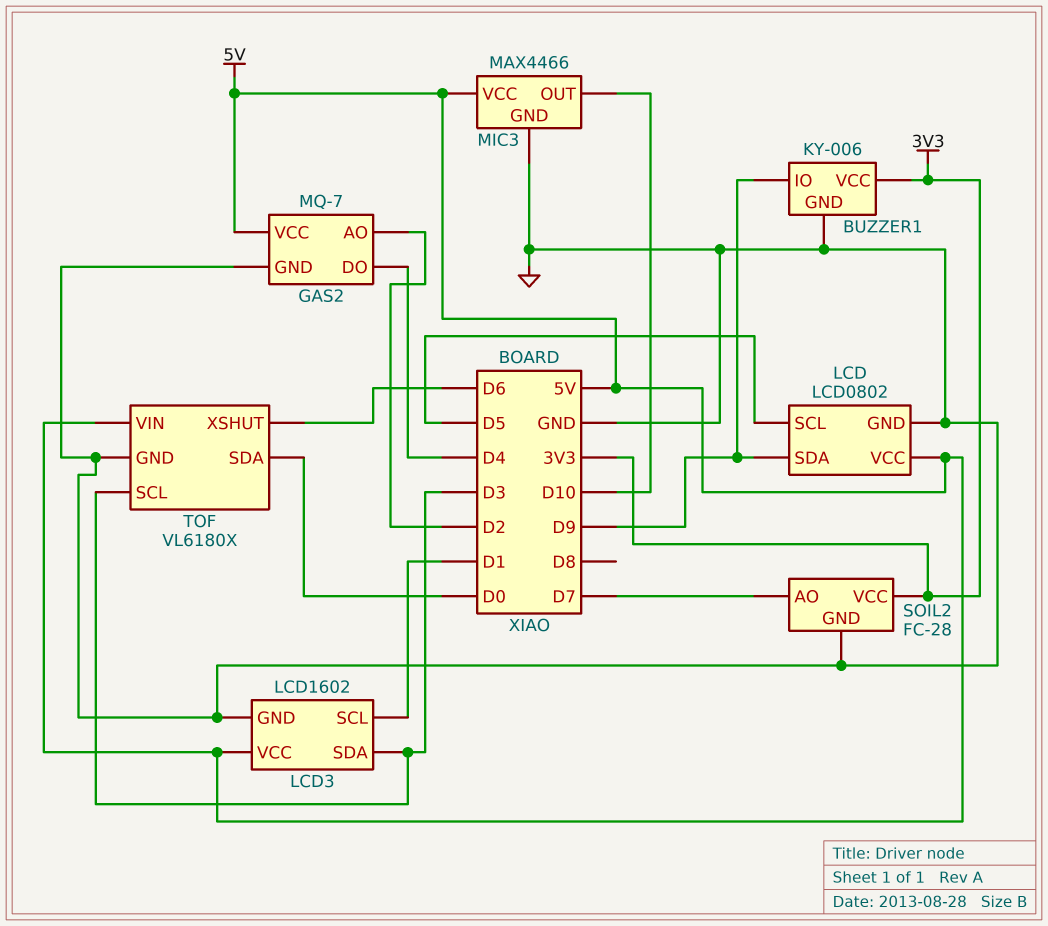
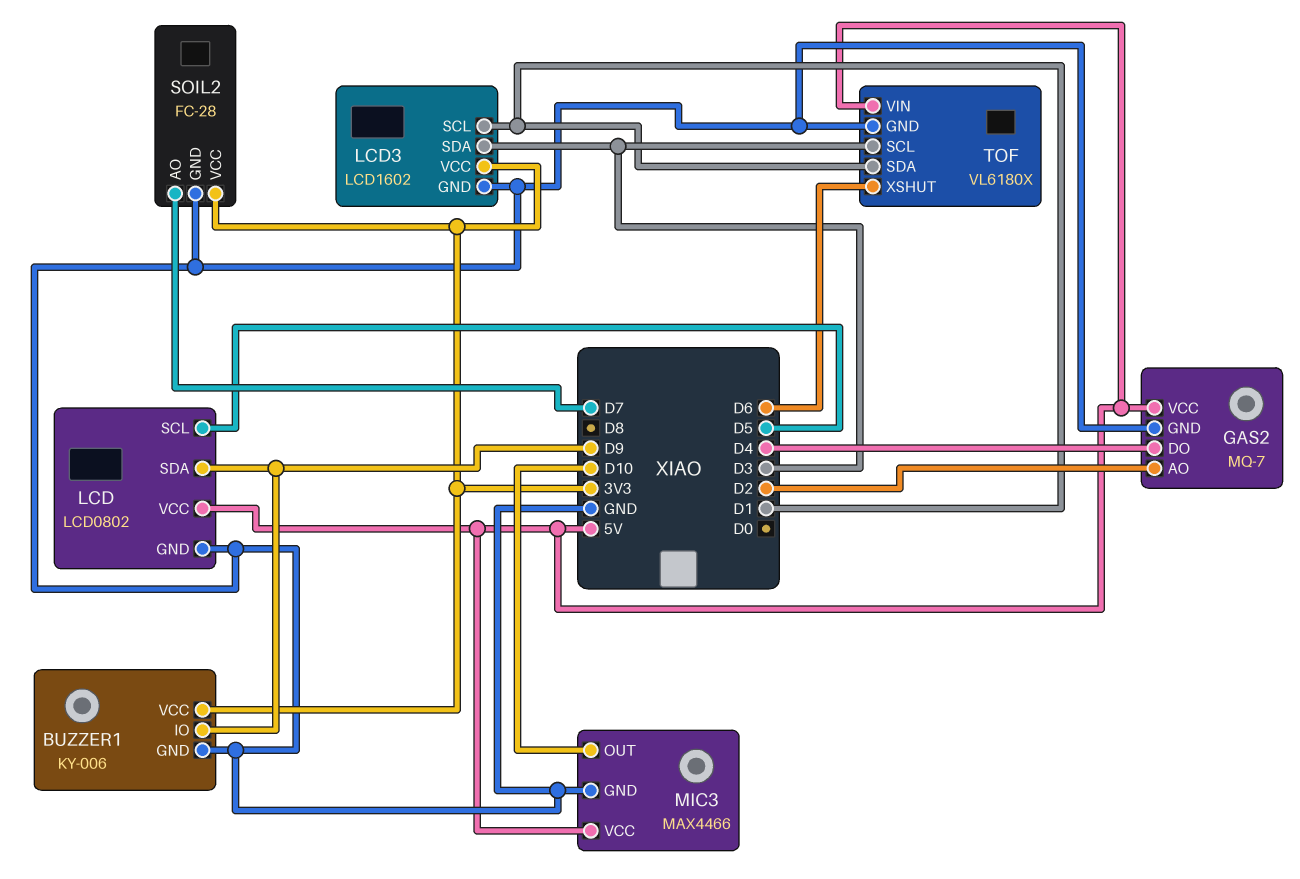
LCD3 pin VCC: 5V -> 3V3
TOF pin SDA: D0 -> D1

